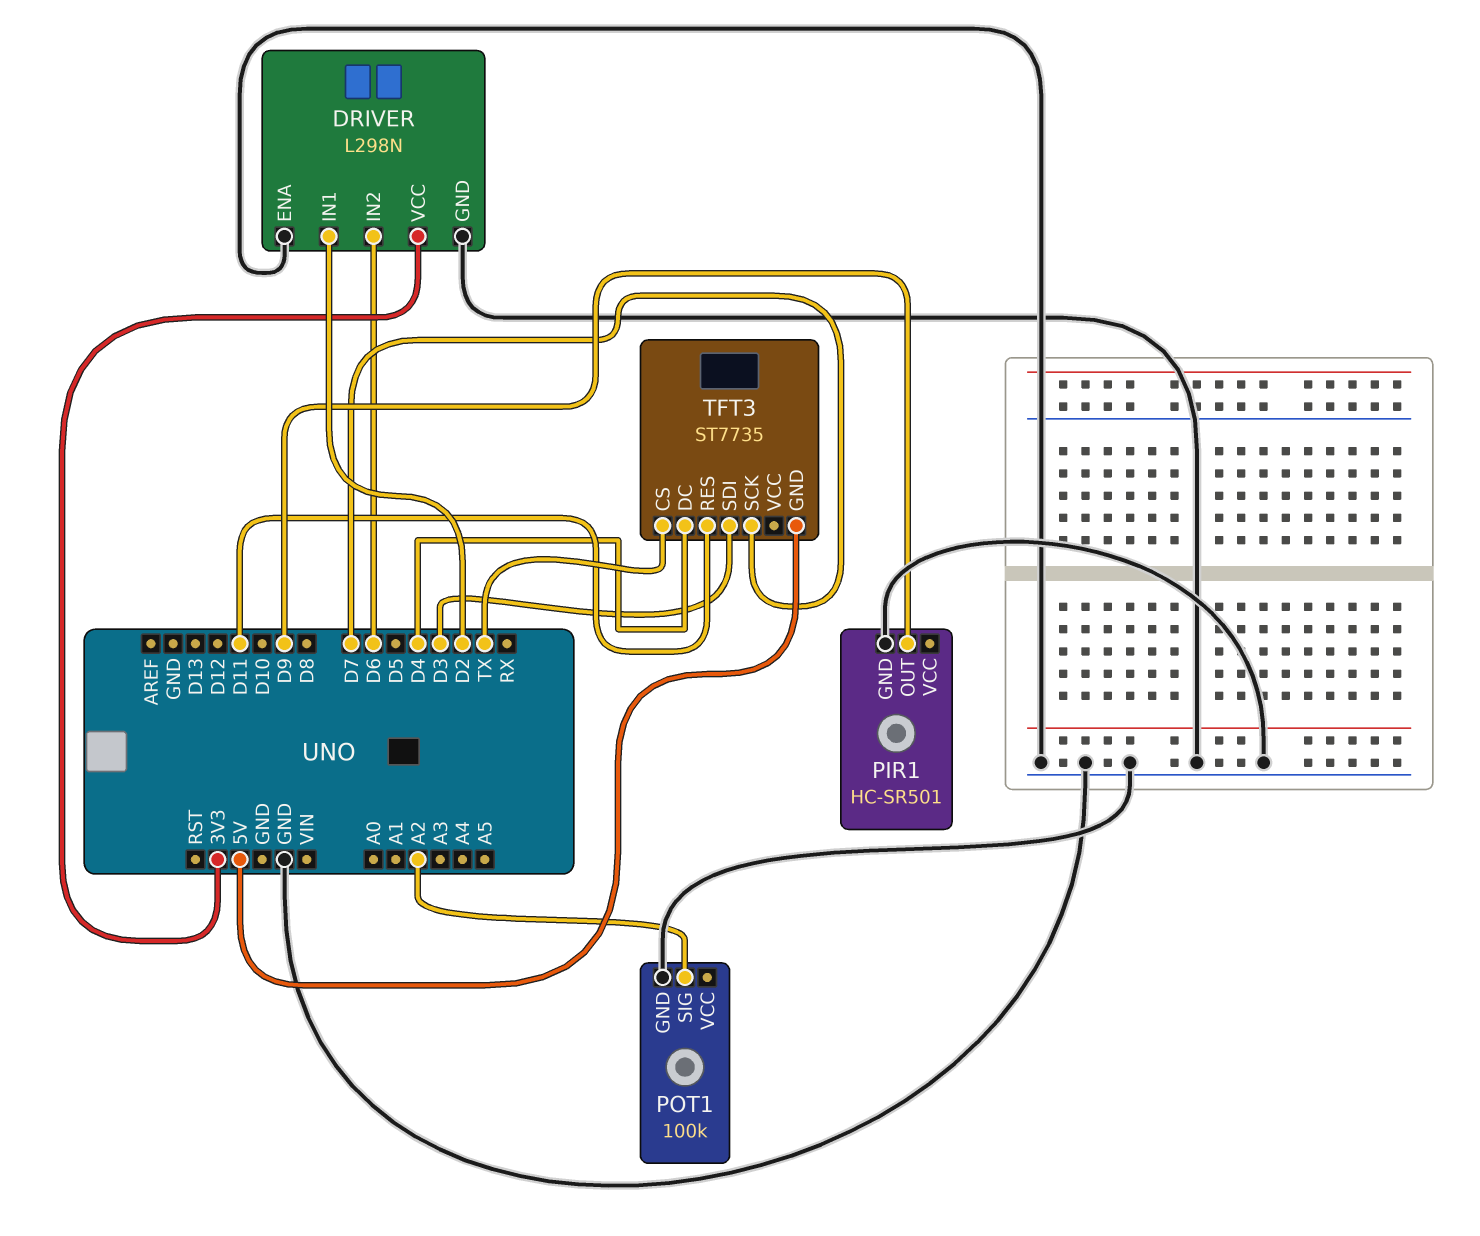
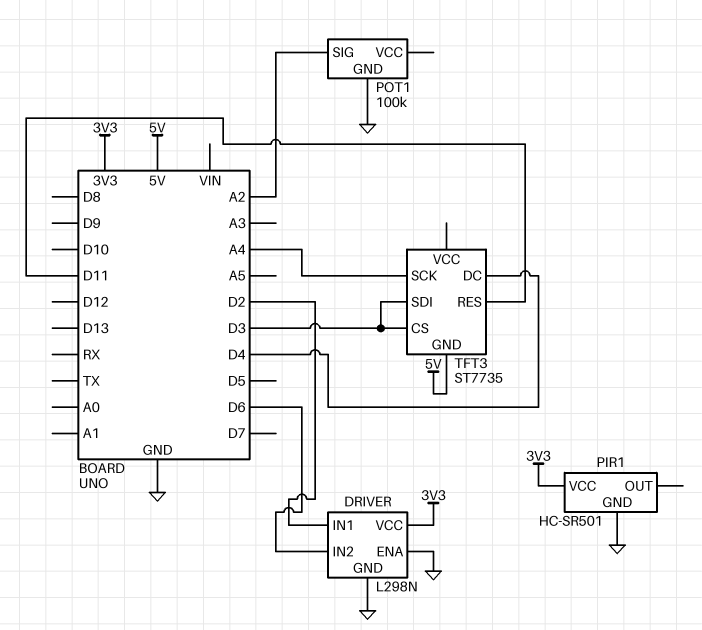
PIR1 pin OUT: D9 -> none
PIR1 pin VCC: none -> 3V3
TFT3 pin CS: TX -> D3
TFT3 pin SCK: D7 -> A4

